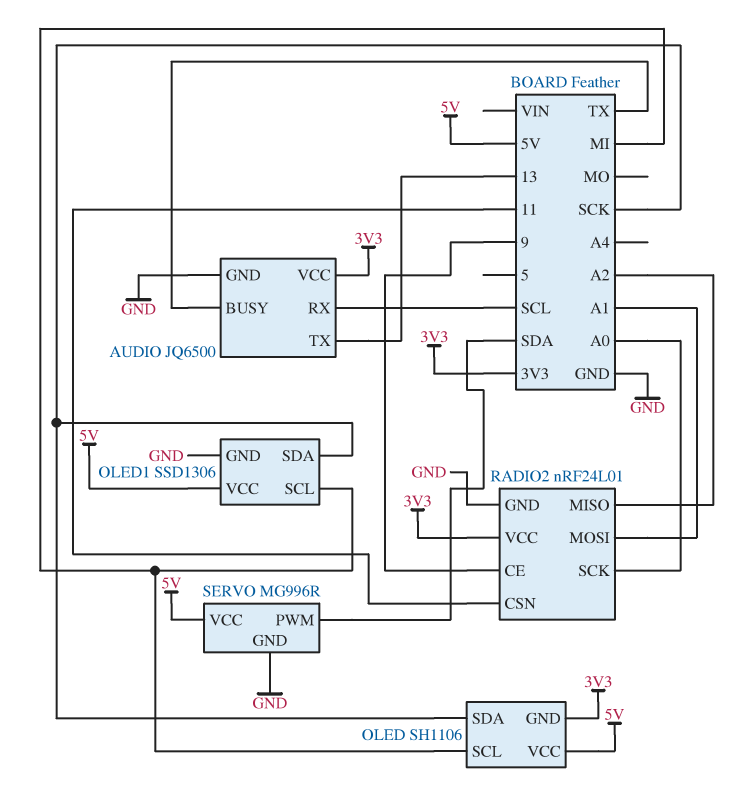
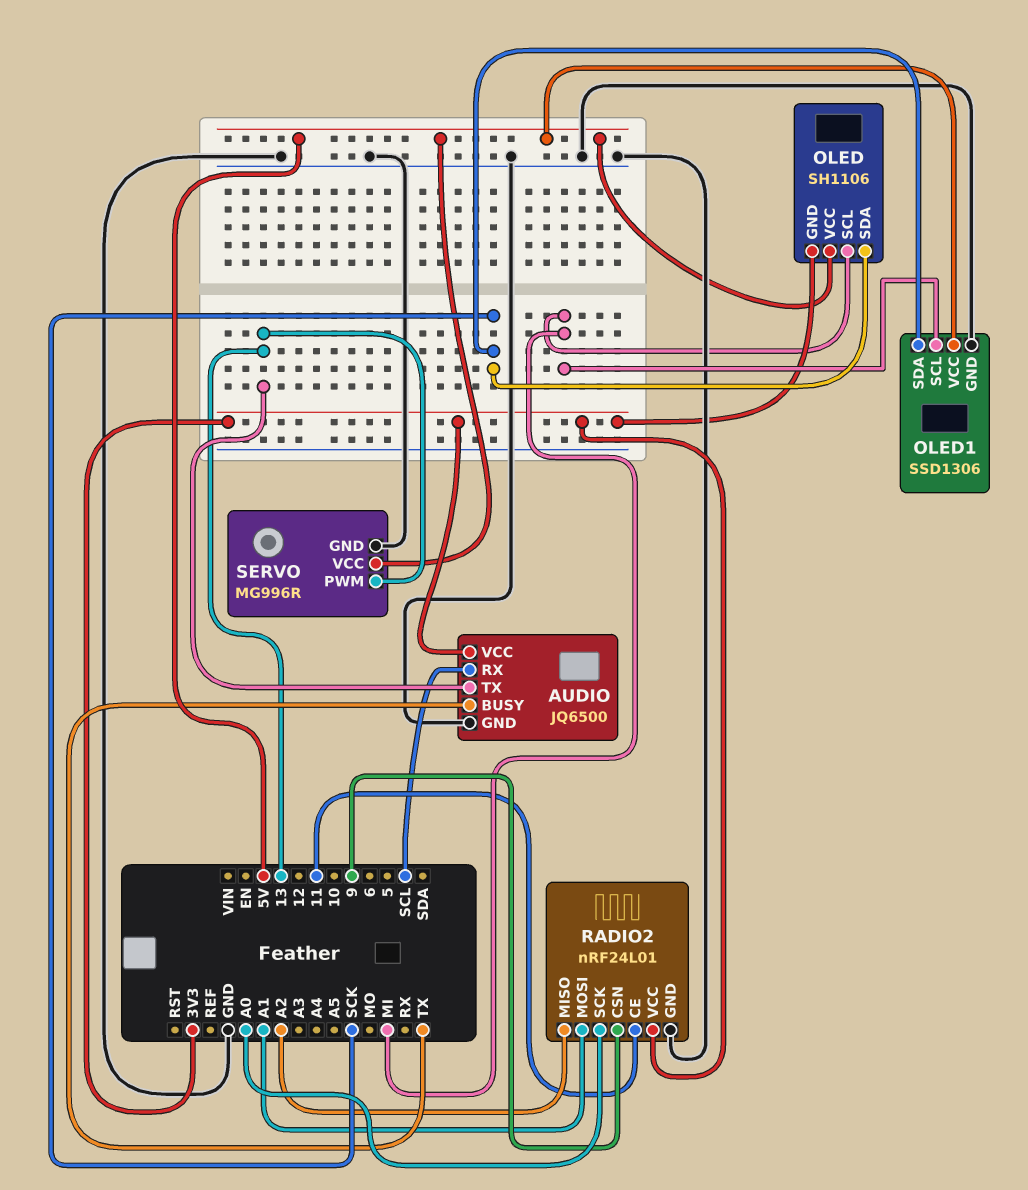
RADIO2 pin CE: 9 -> 11
RADIO2 pin CSN: 11 -> 9
SERVO pin PWM: SDA -> 13

